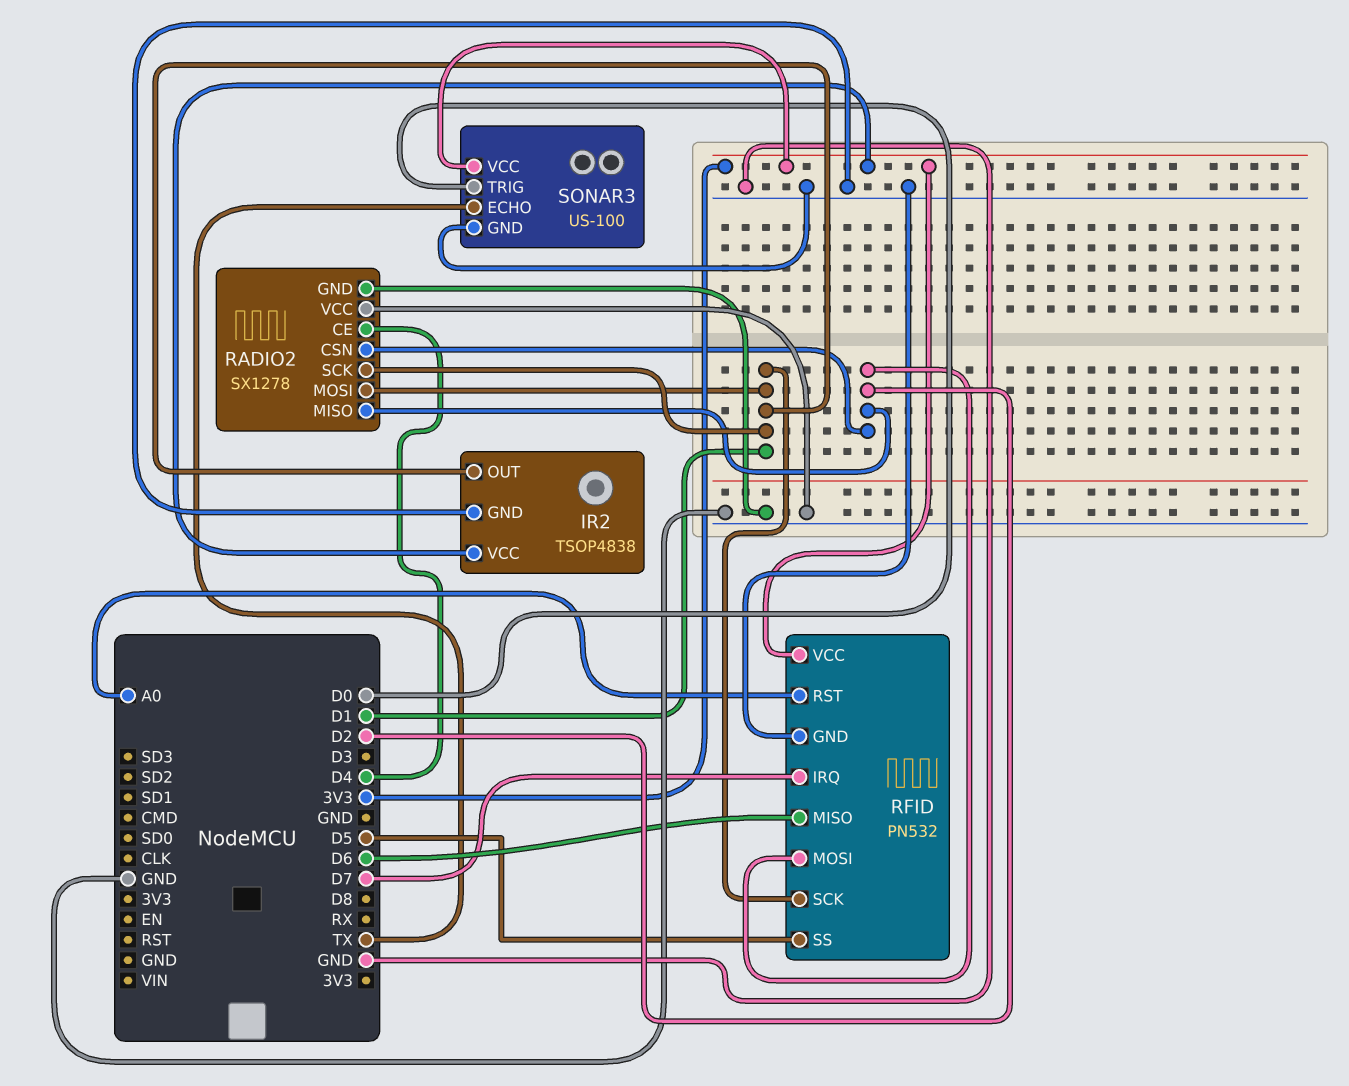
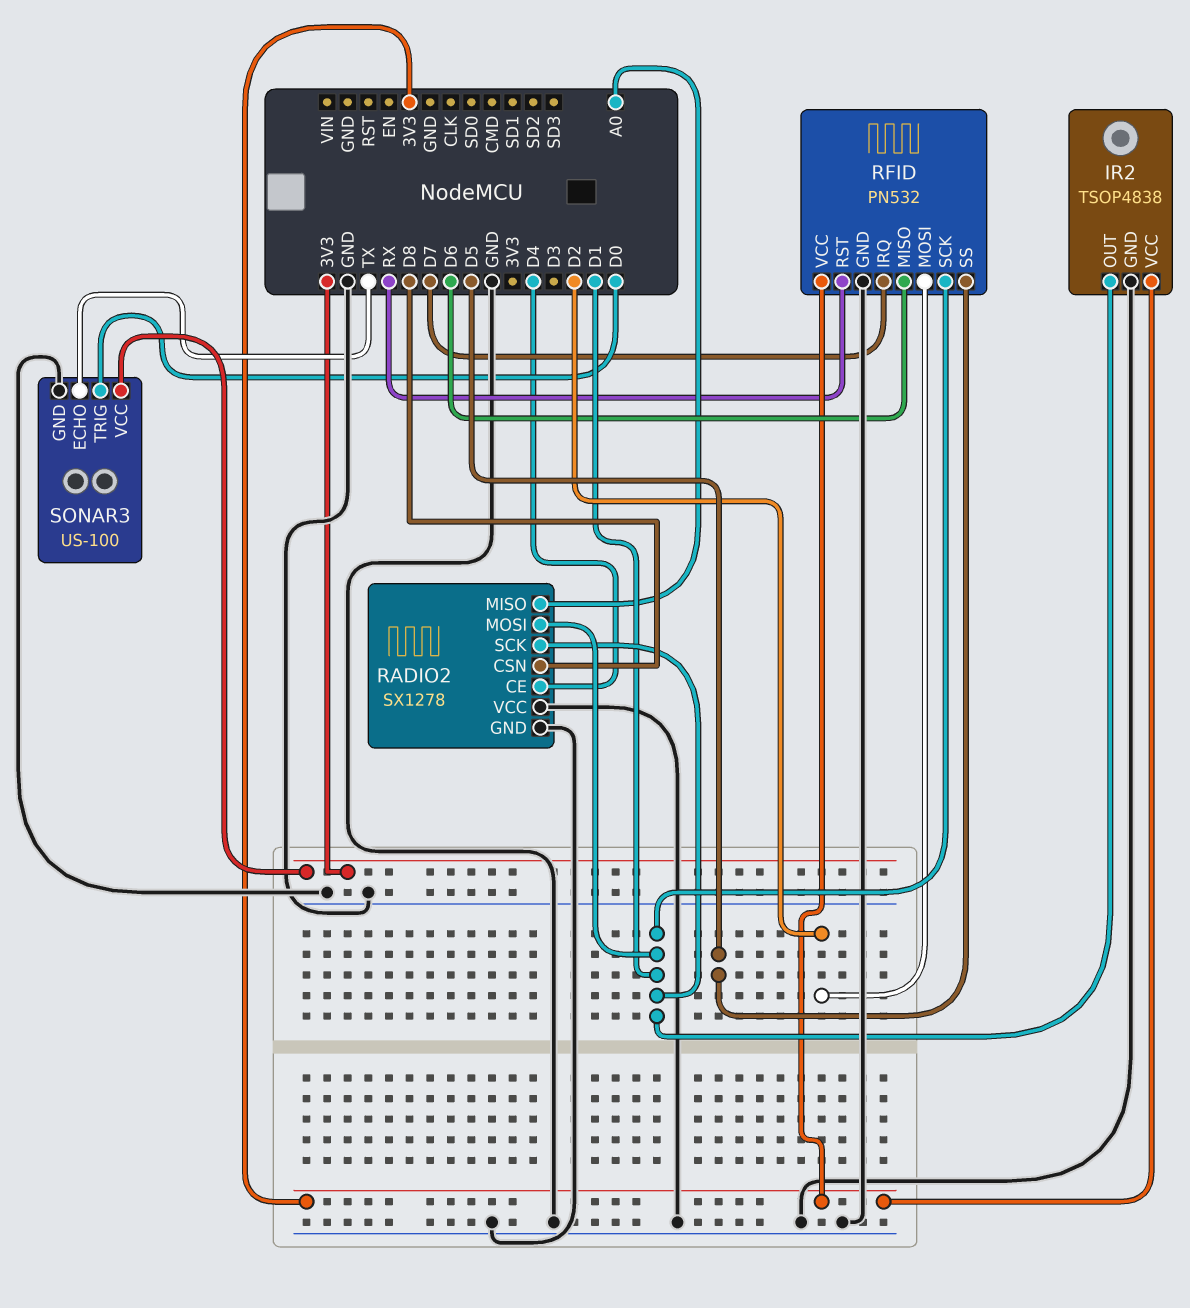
RADIO2 pin CSN: D2 -> D8
RADIO2 pin MISO: D2 -> A0
RFID pin RST: A0 -> RX

